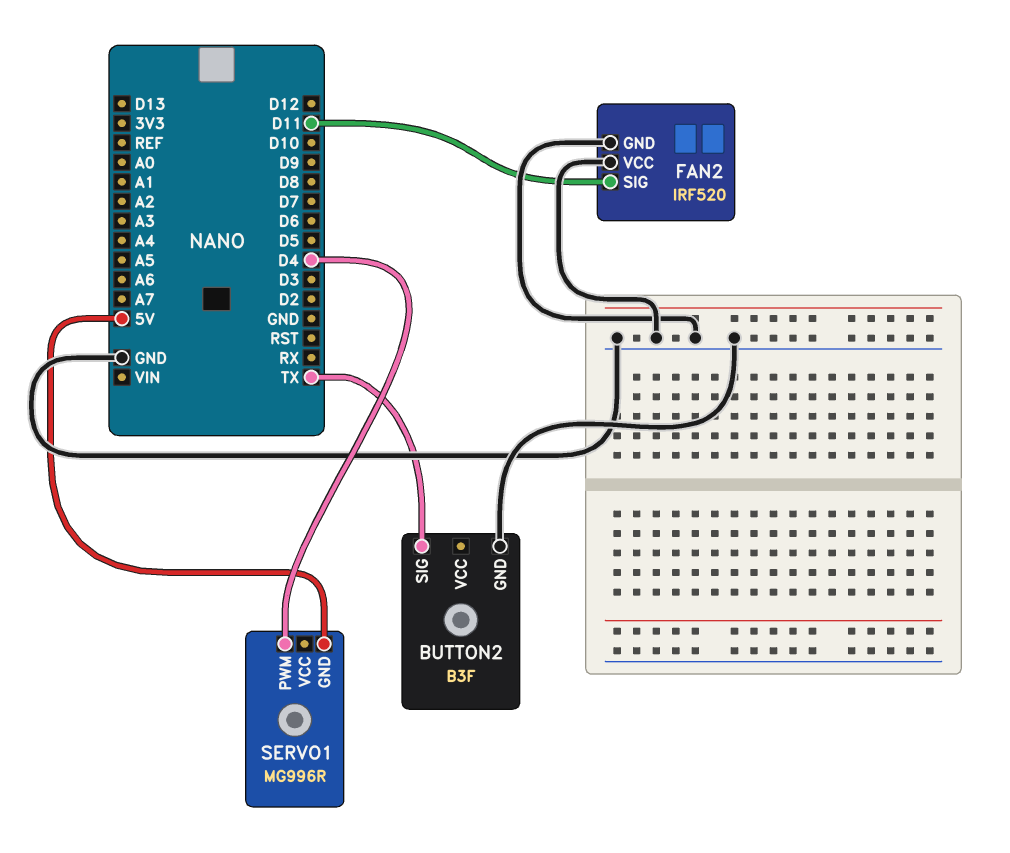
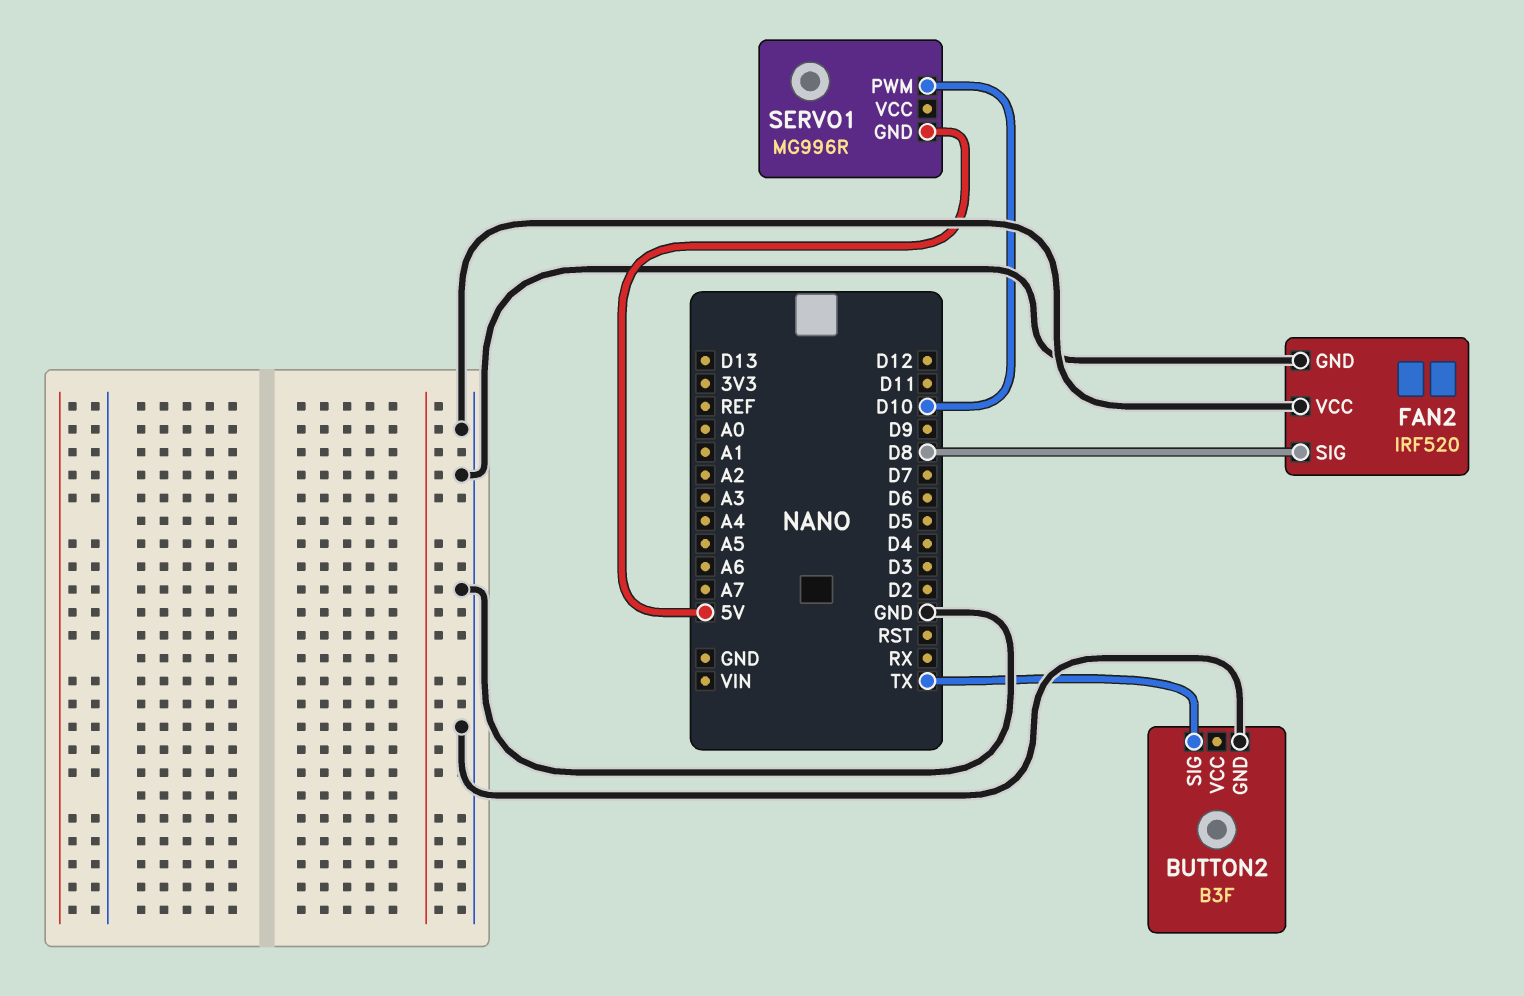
FAN2 pin SIG: D11 -> D8
SERVO1 pin PWM: D4 -> D10

